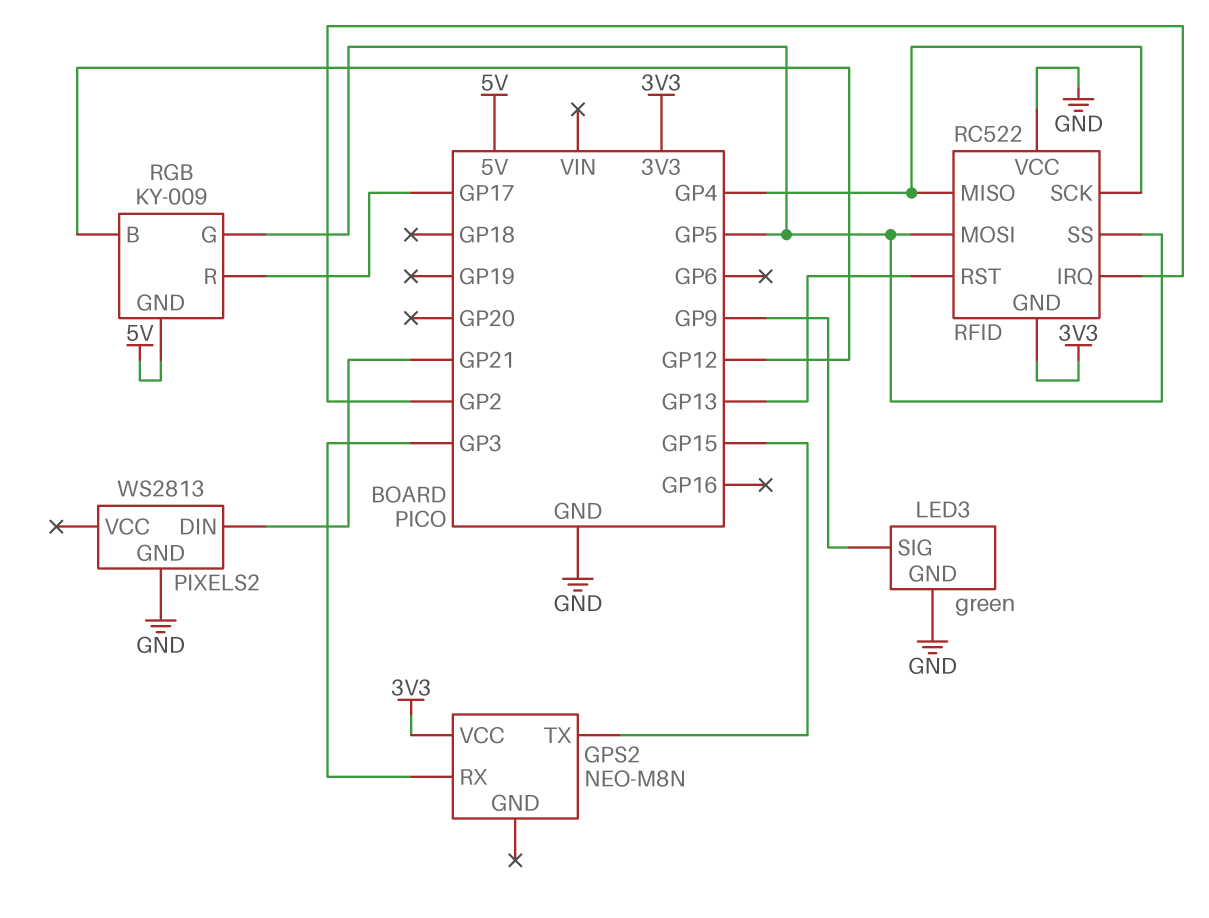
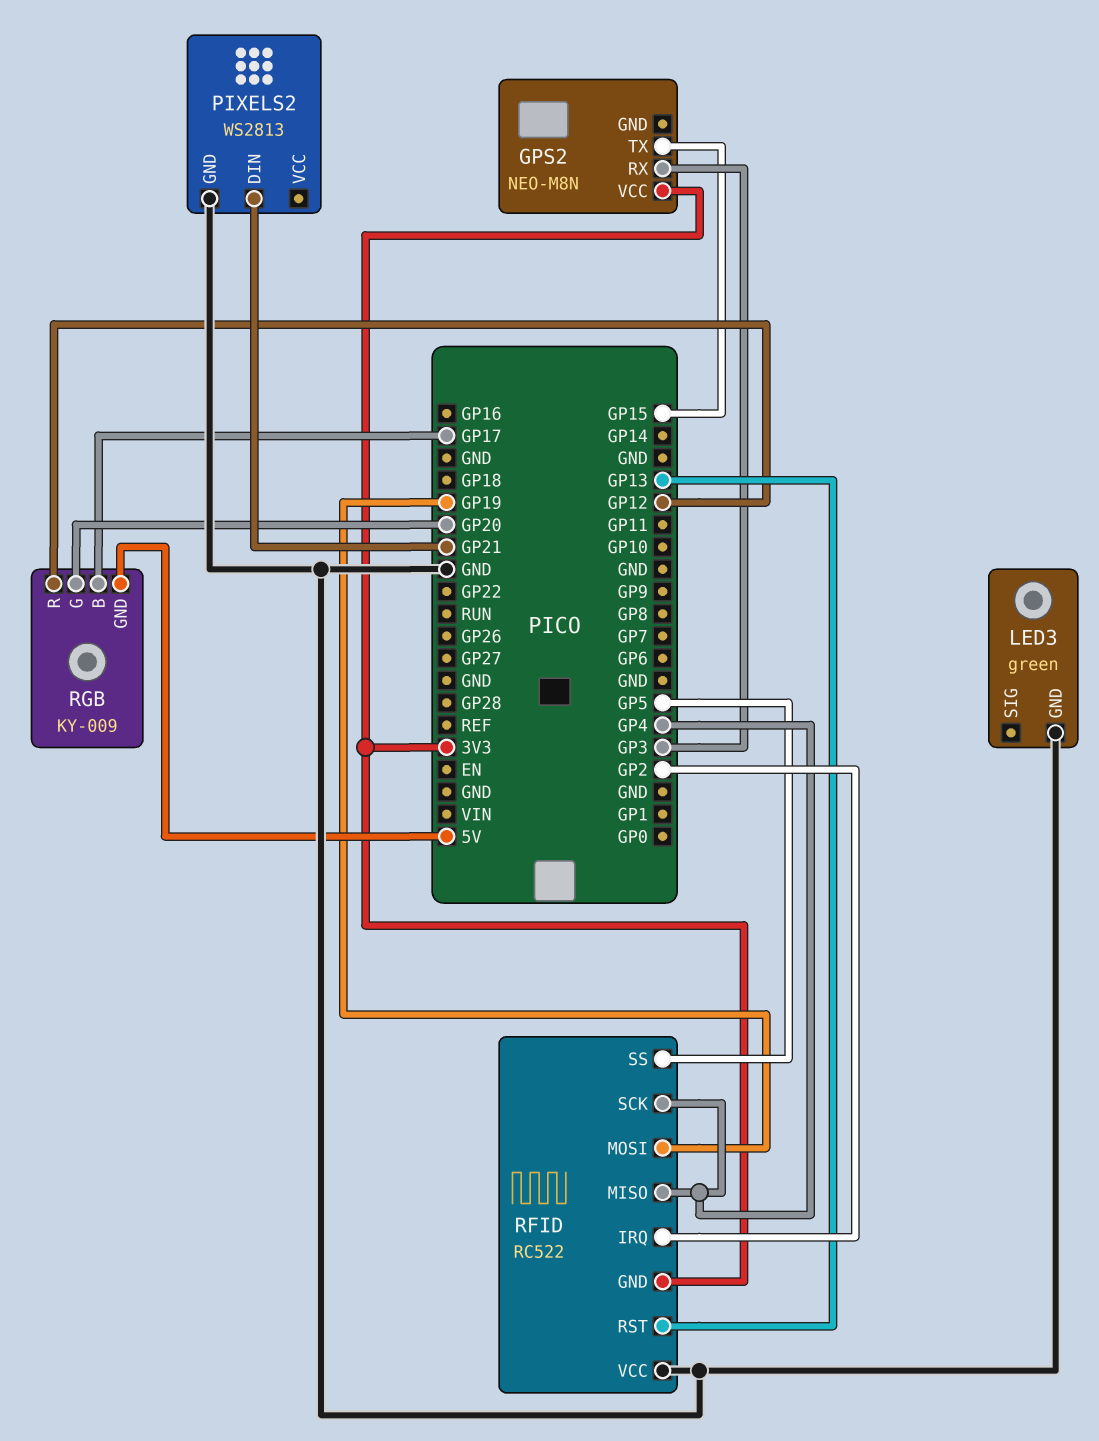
LED3 pin SIG: GP9 -> none
RFID pin MOSI: GP5 -> GP19
RGB pin B: GP12 -> GP17
RGB pin G: GP5 -> GP20
RGB pin R: GP17 -> GP12

